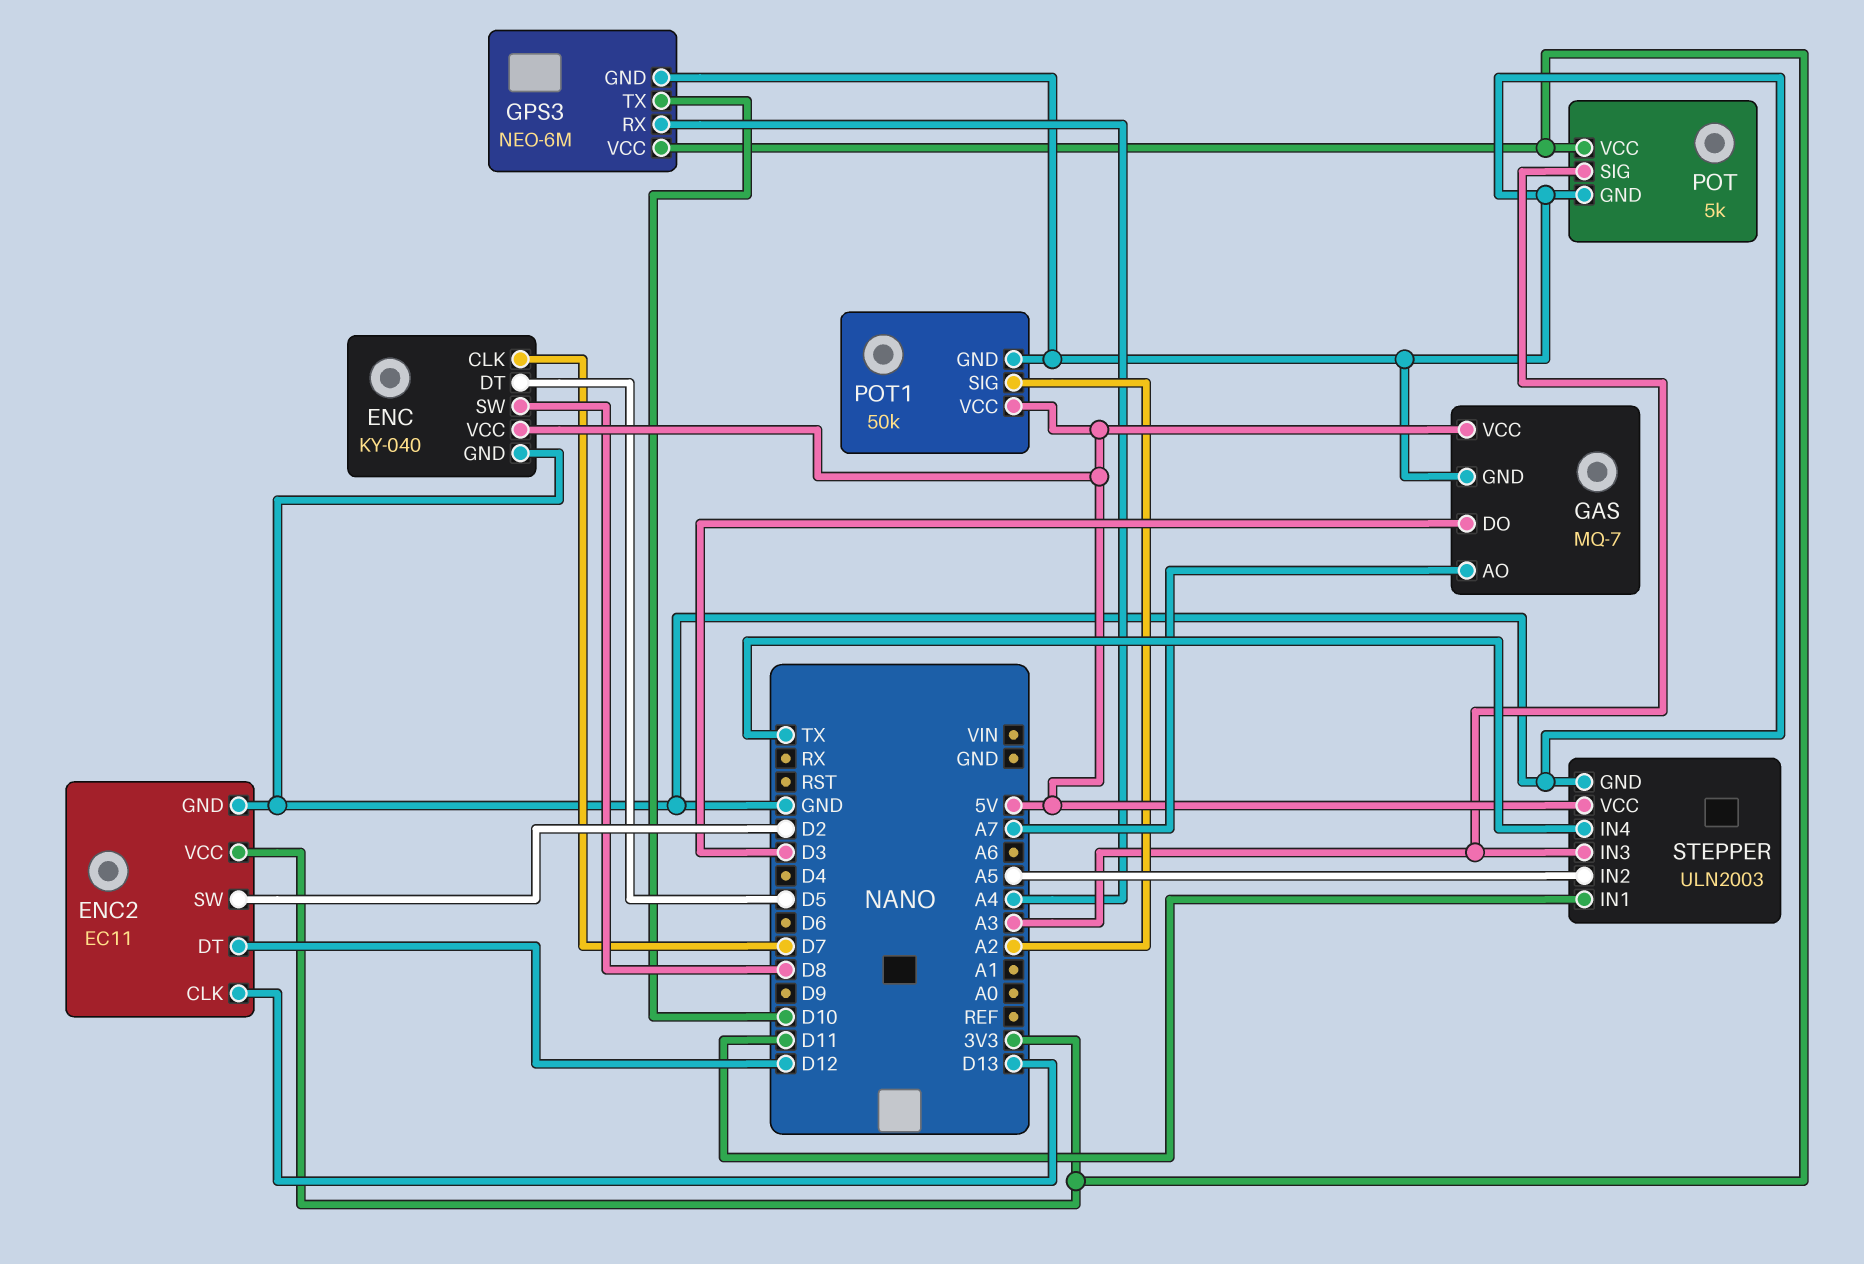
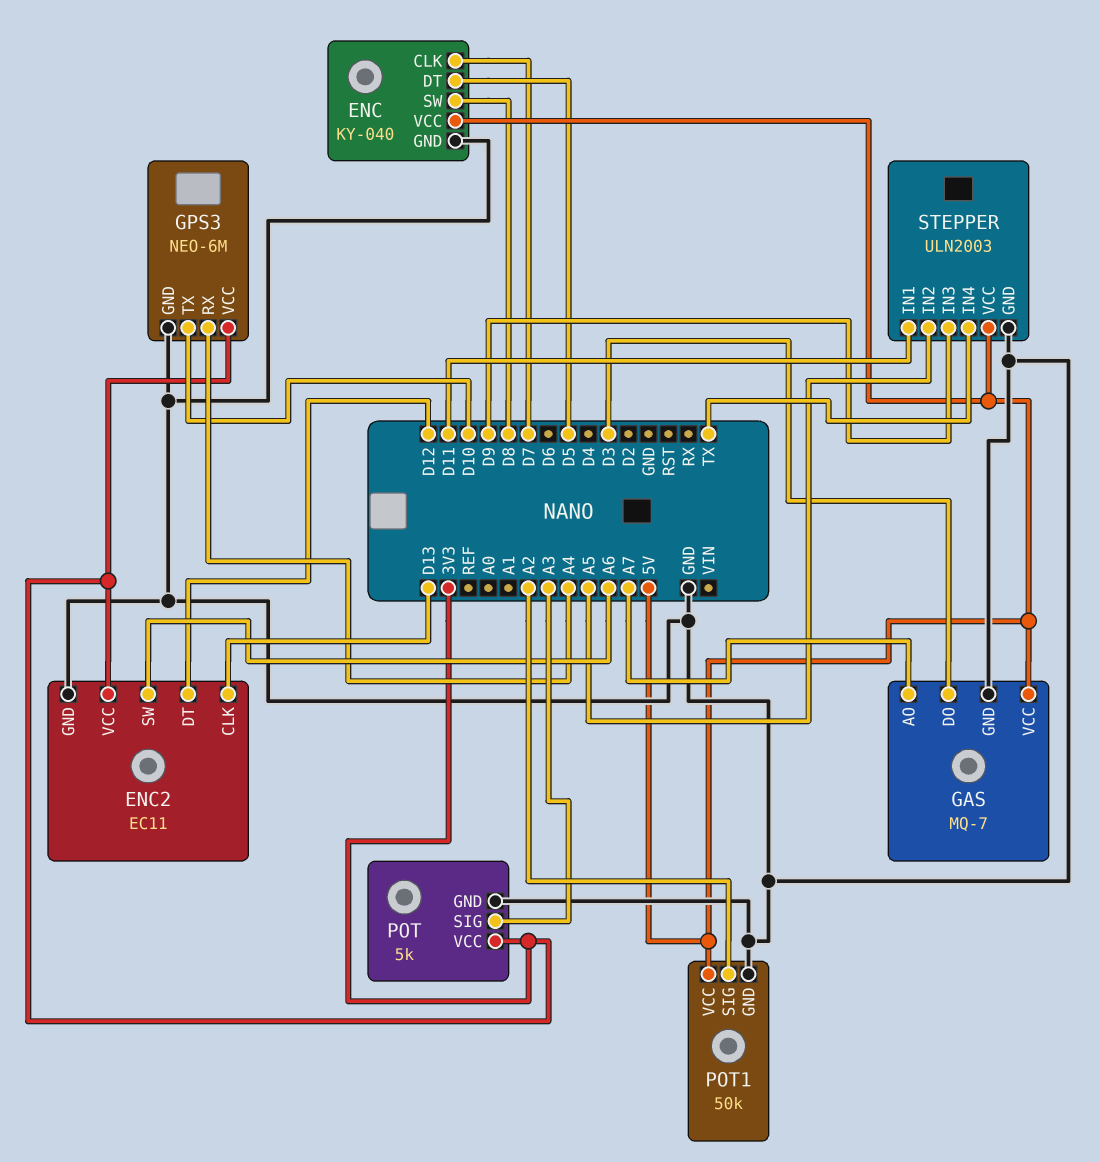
ENC2 pin SW: D2 -> A6
STEPPER pin IN3: A3 -> D9

